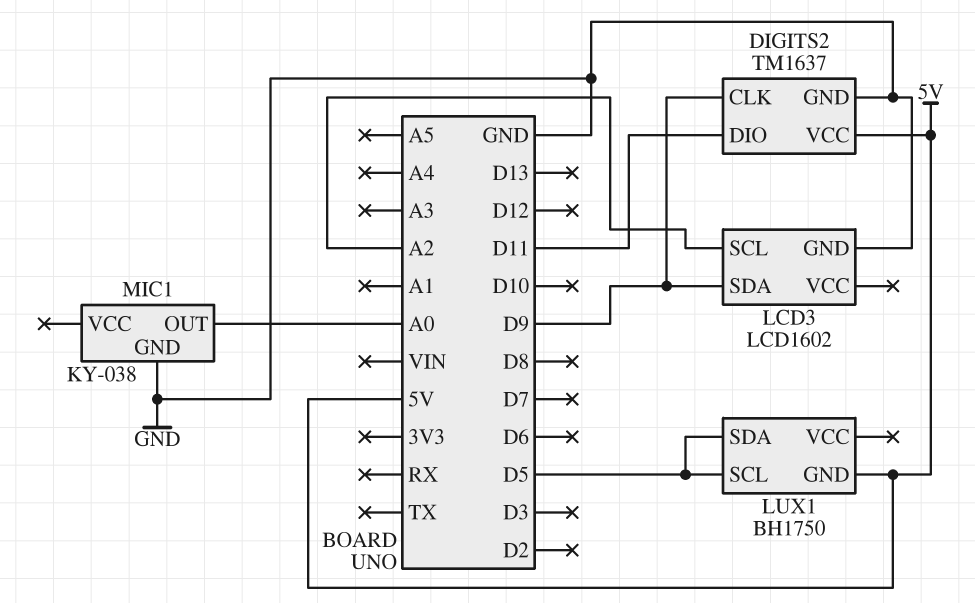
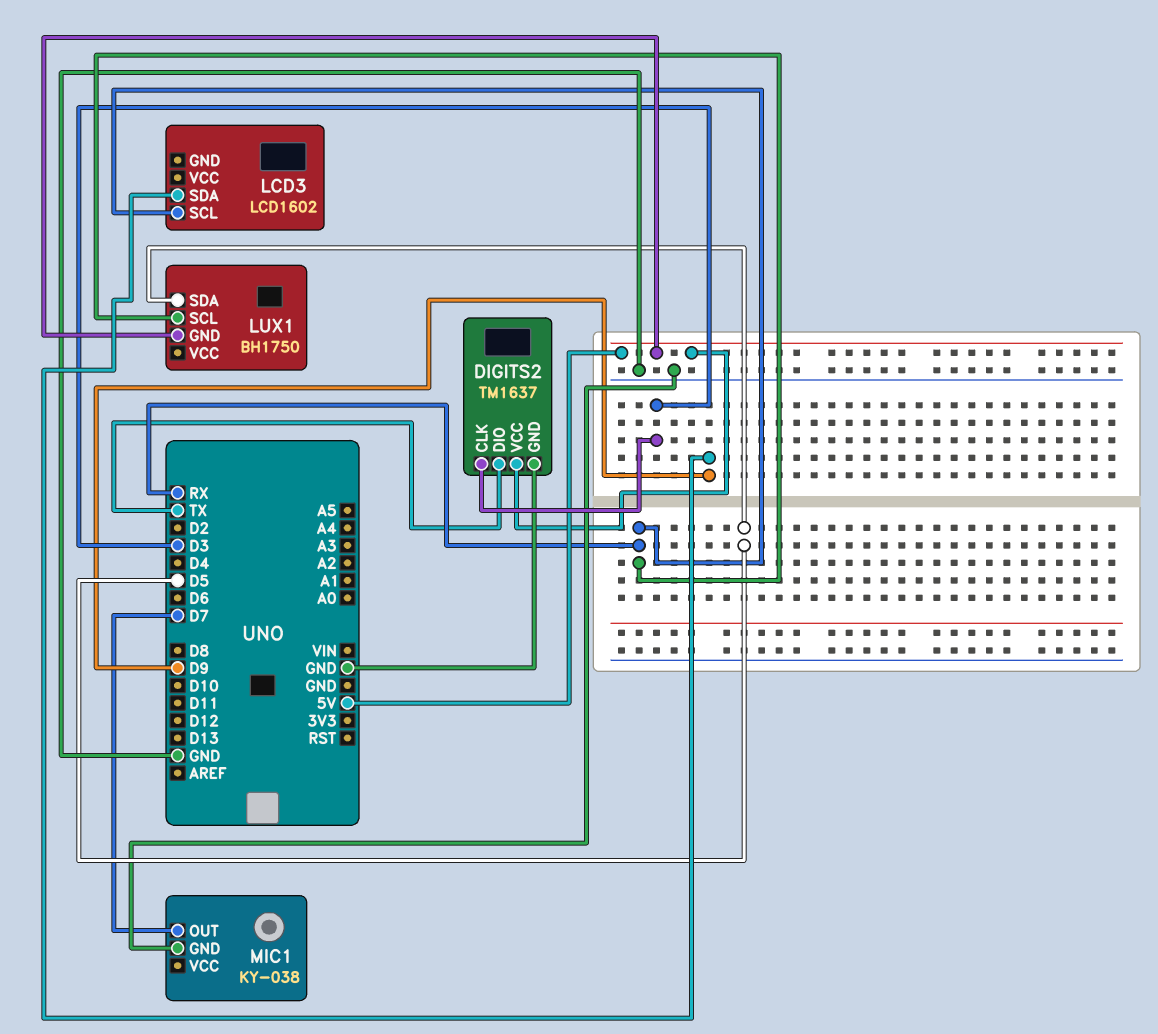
DIGITS2 pin CLK: D9 -> D3
DIGITS2 pin DIO: D11 -> TX
LCD3 pin GND: GND -> none
LCD3 pin SCL: A2 -> RX
LUX1 pin SCL: D5 -> RX
MIC1 pin OUT: A0 -> D7

